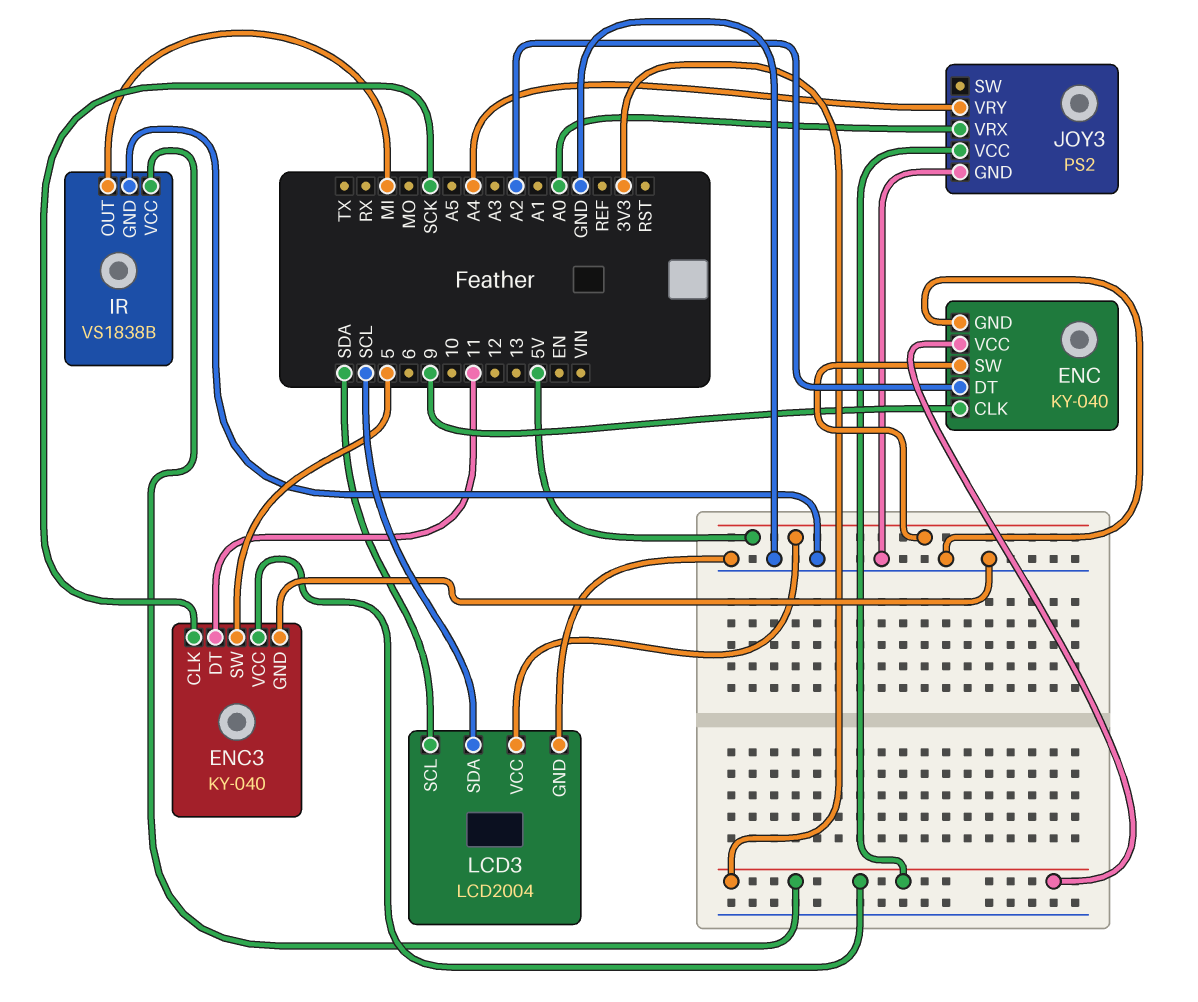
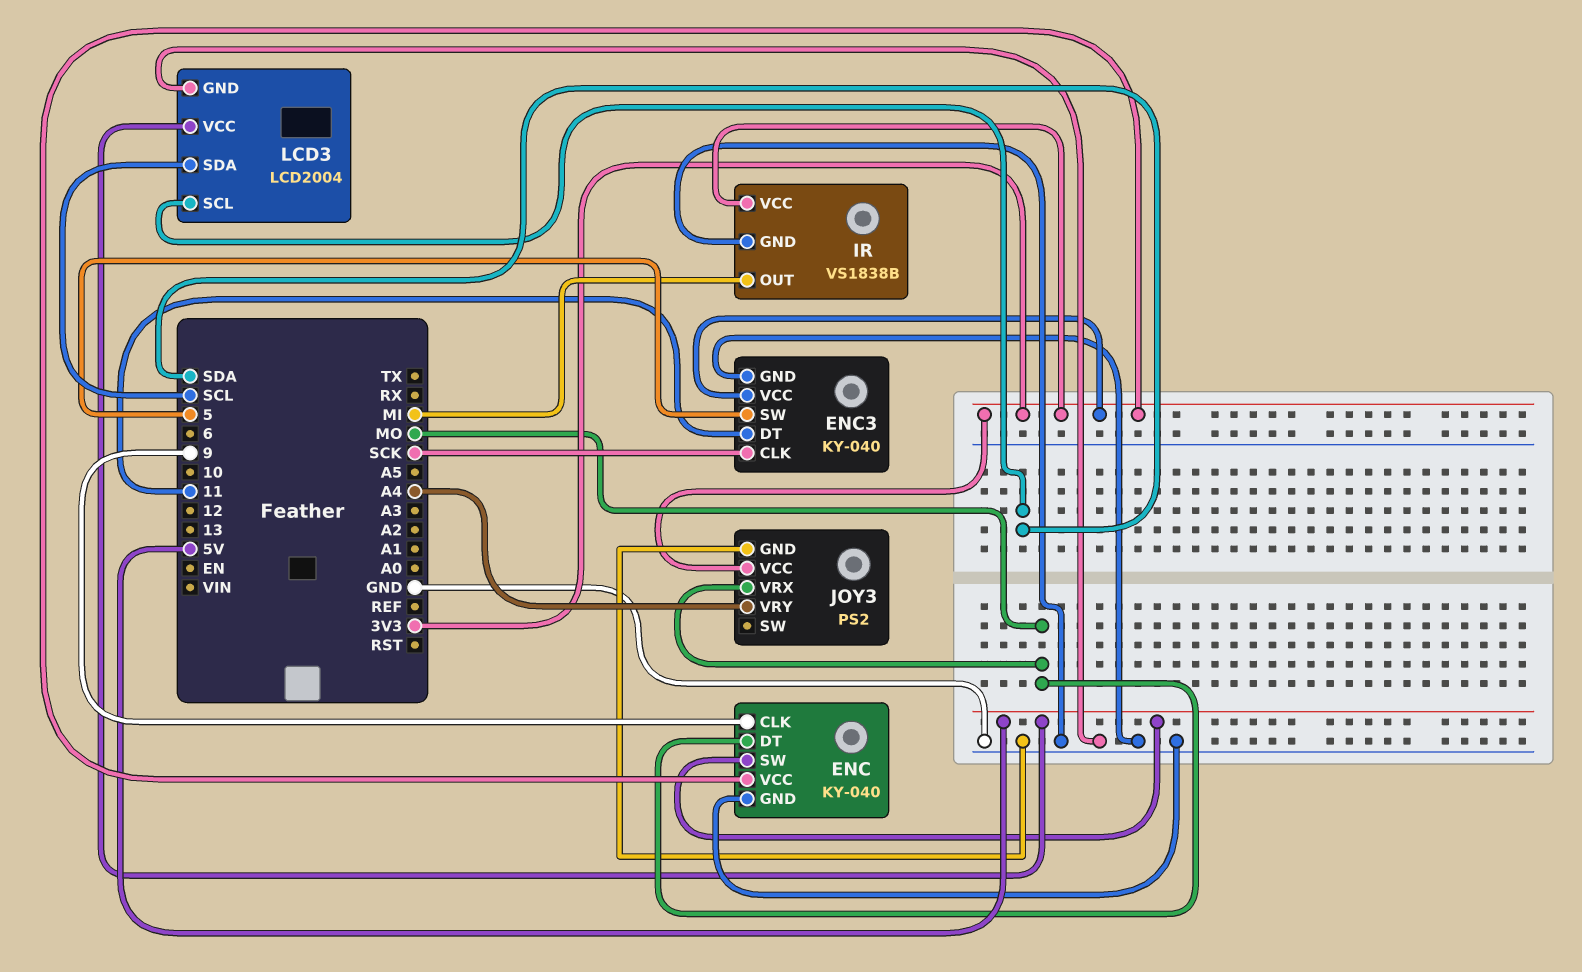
ENC pin DT: A2 -> MO
JOY3 pin VRX: A0 -> MO

